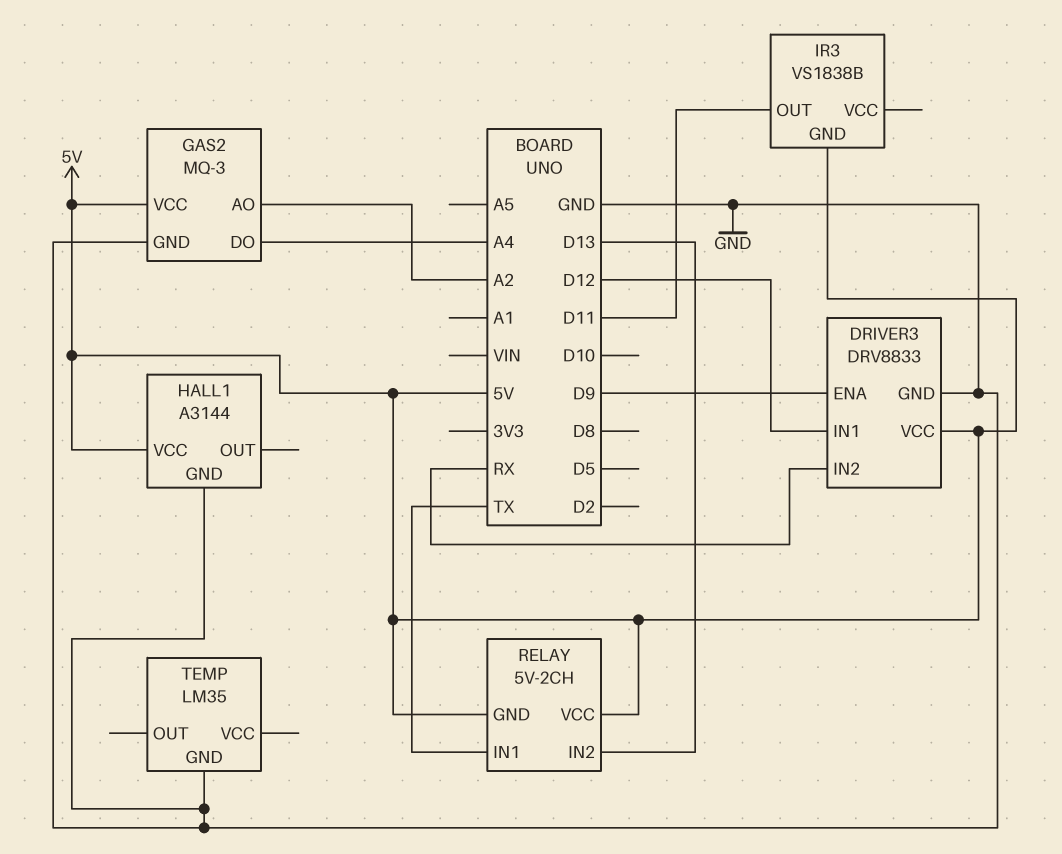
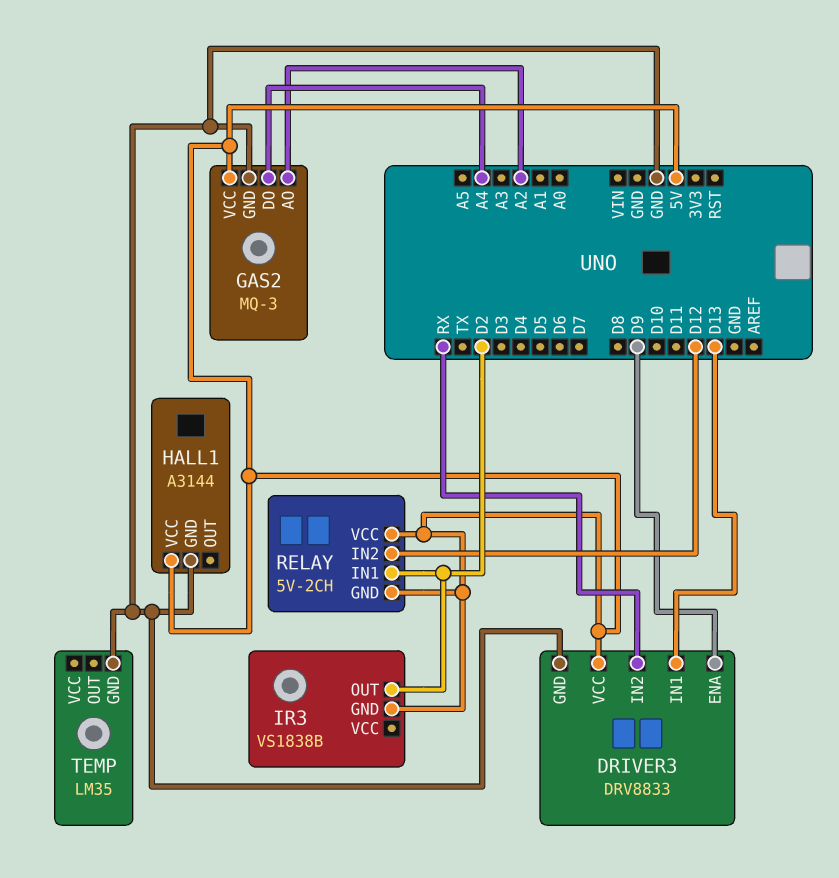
DRIVER3 pin IN1: D12 -> D13
IR3 pin OUT: D11 -> D2
RELAY pin IN1: TX -> D2
RELAY pin IN2: D13 -> D12

